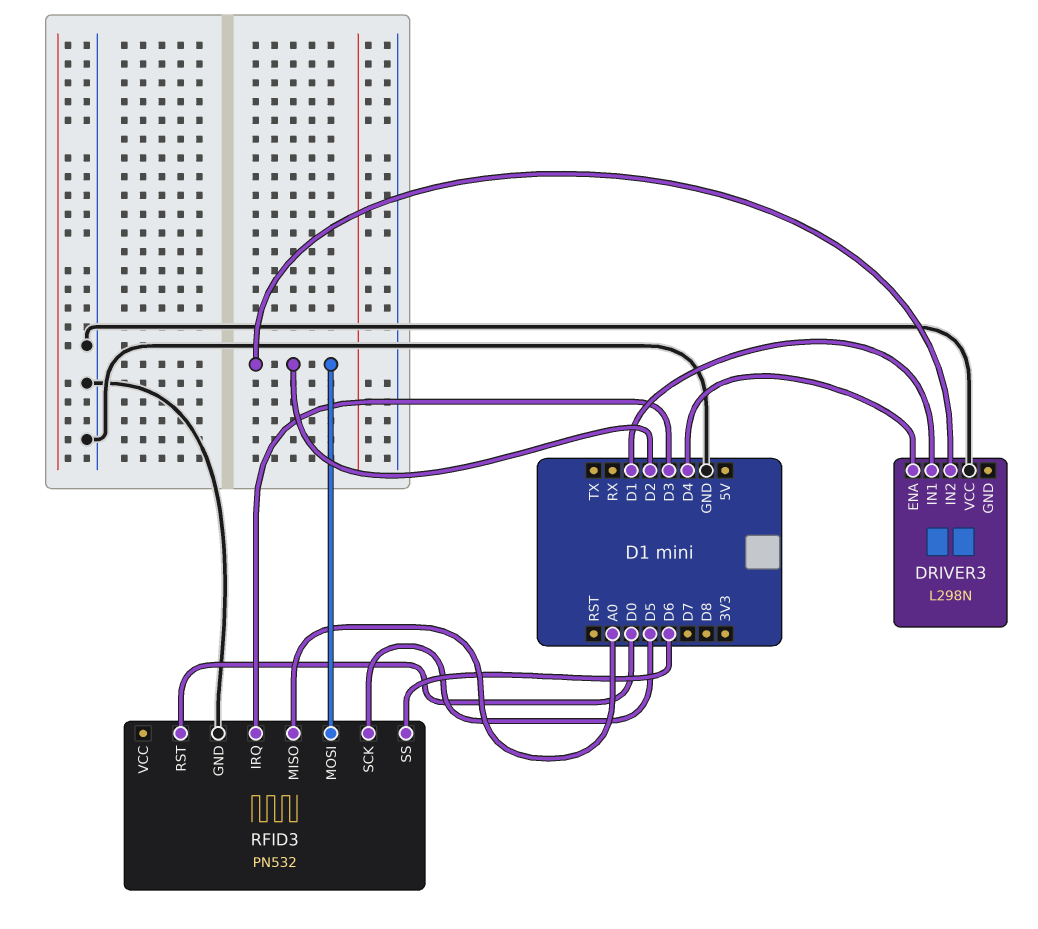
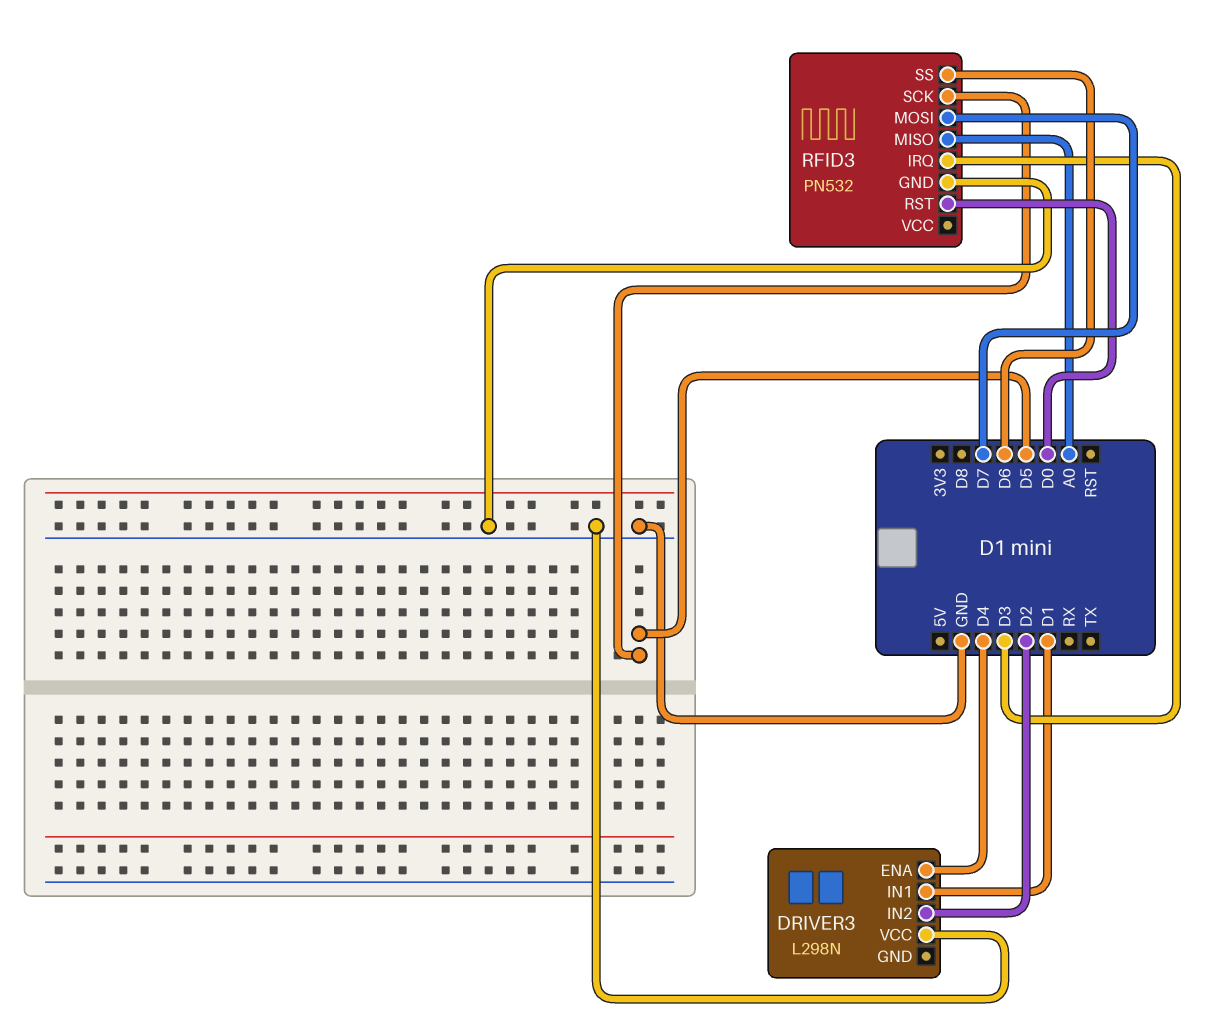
RFID3 pin MOSI: D2 -> D7

